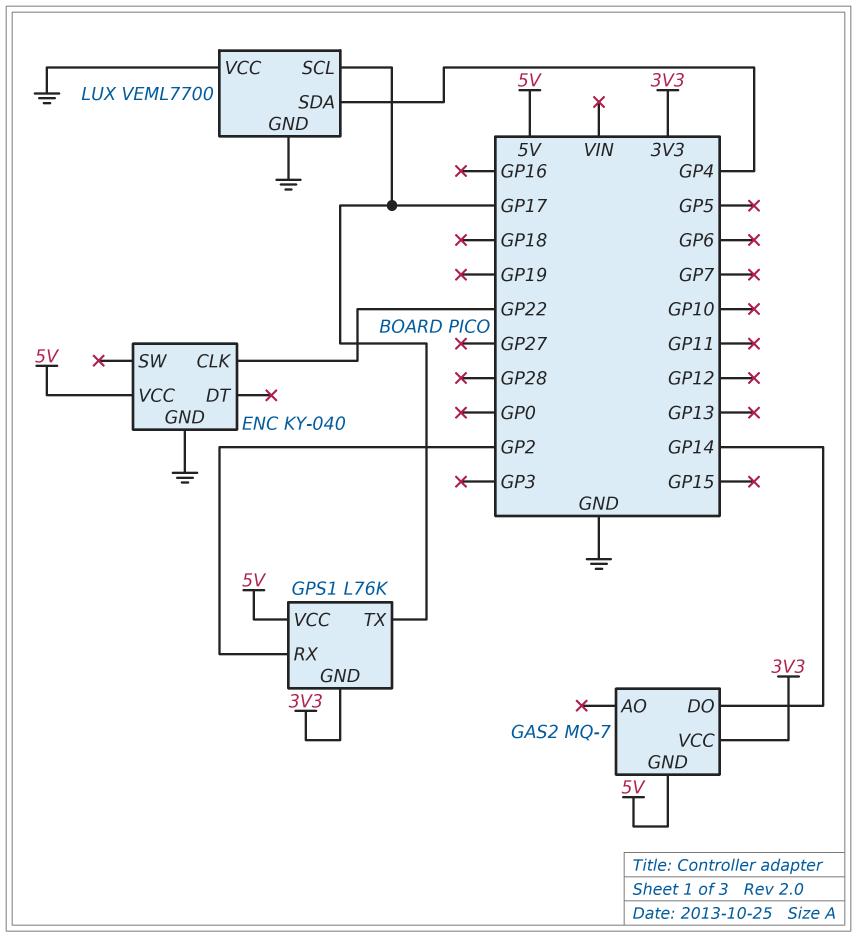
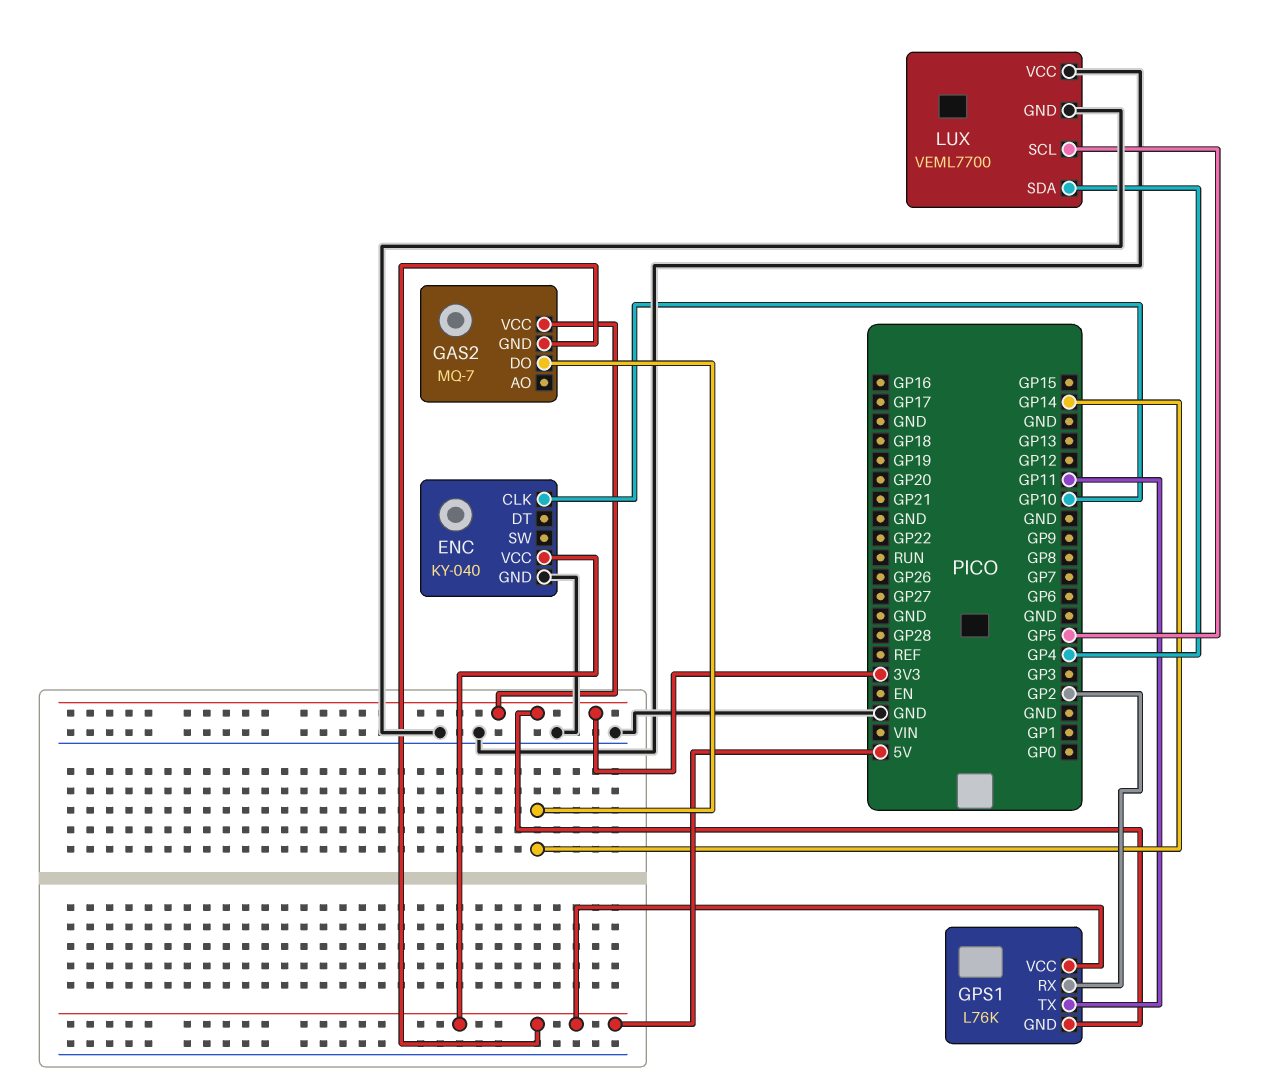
ENC pin CLK: GP22 -> GP10
GPS1 pin TX: GP17 -> GP11
LUX pin SCL: GP17 -> GP5

